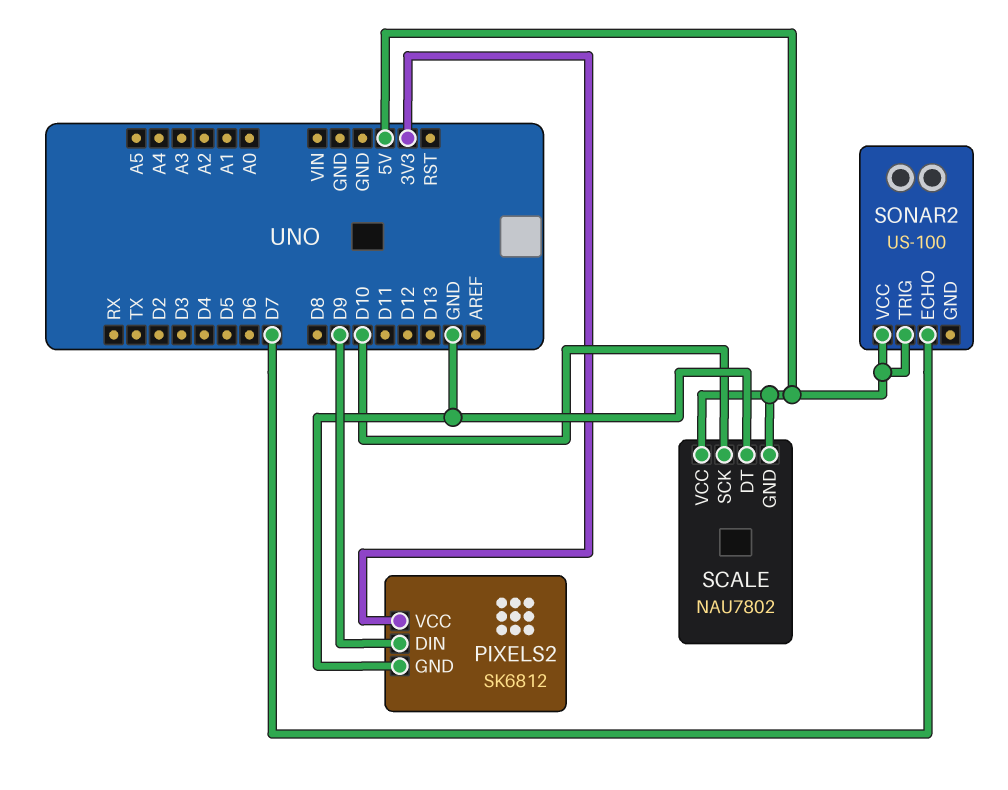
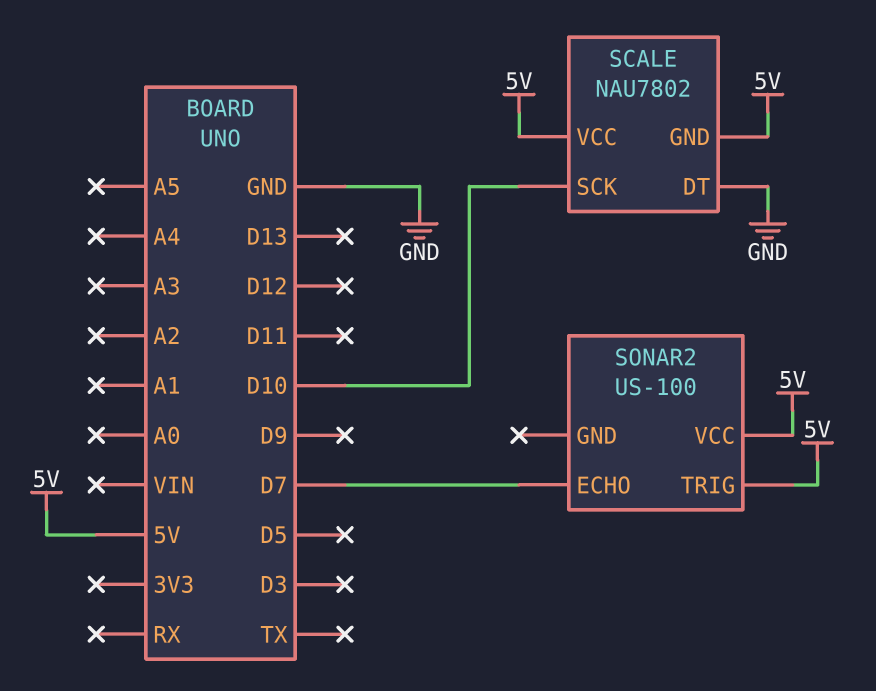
PIXELS2: SK6812 -> none
PIXELS2 pin DIN: D9 -> none
PIXELS2 pin GND: GND -> none
PIXELS2 pin VCC: 3V3 -> none

